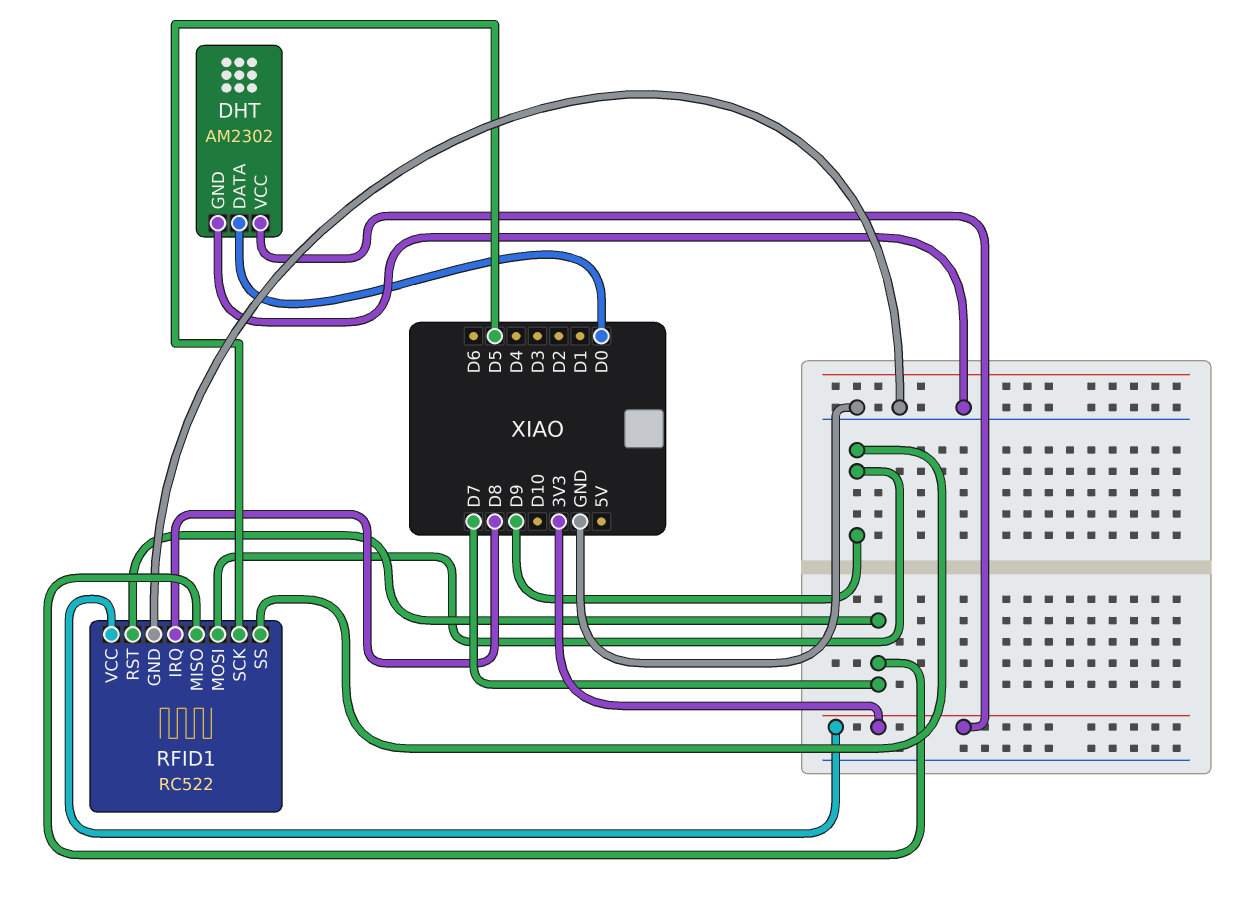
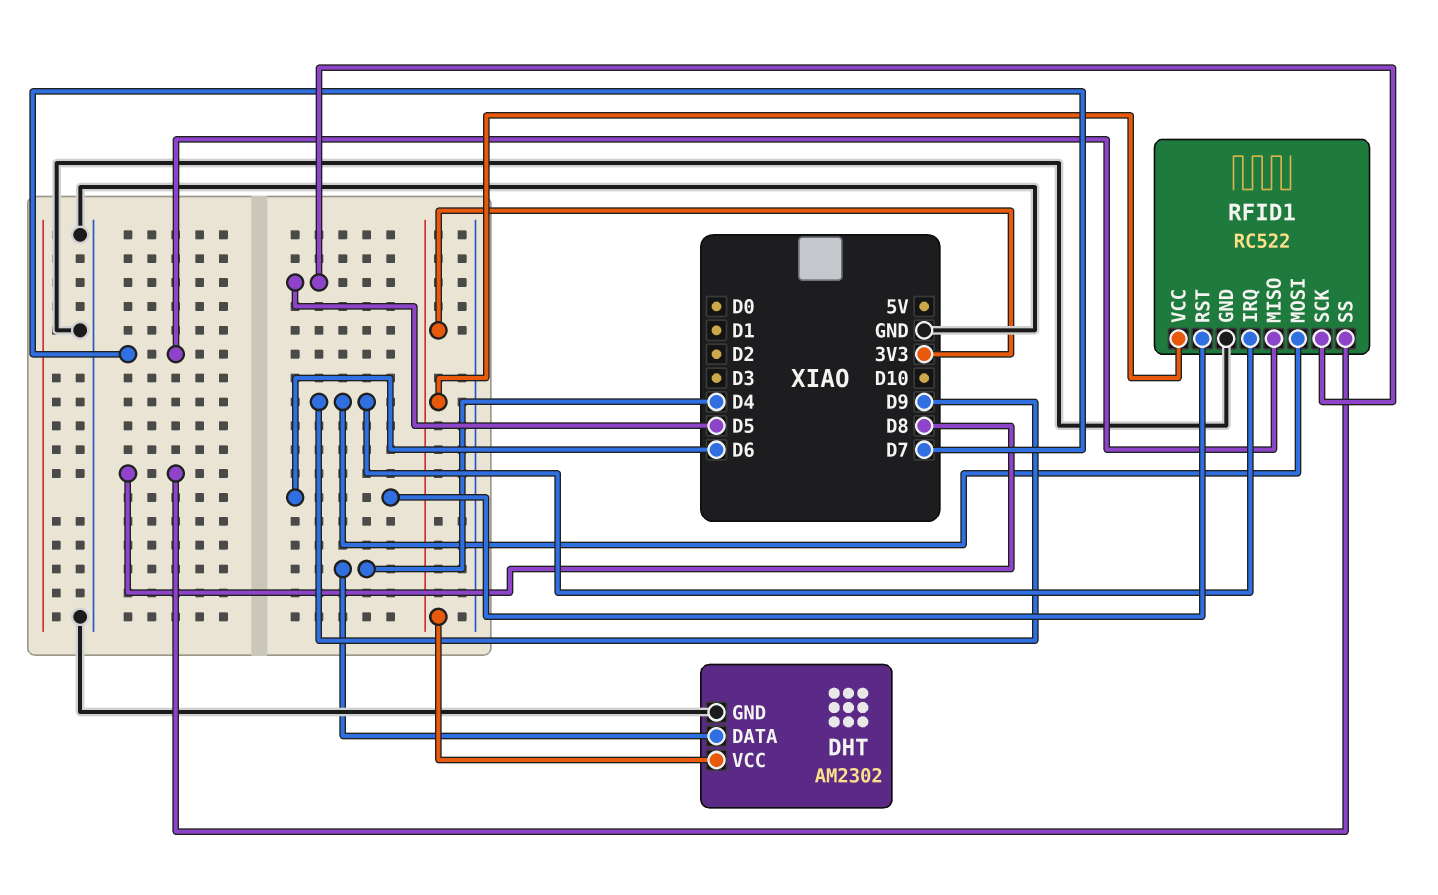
DHT pin DATA: D0 -> D4
RFID1 pin IRQ: D8 -> D9
RFID1 pin RST: D7 -> D6
RFID1 pin SS: D9 -> D8

